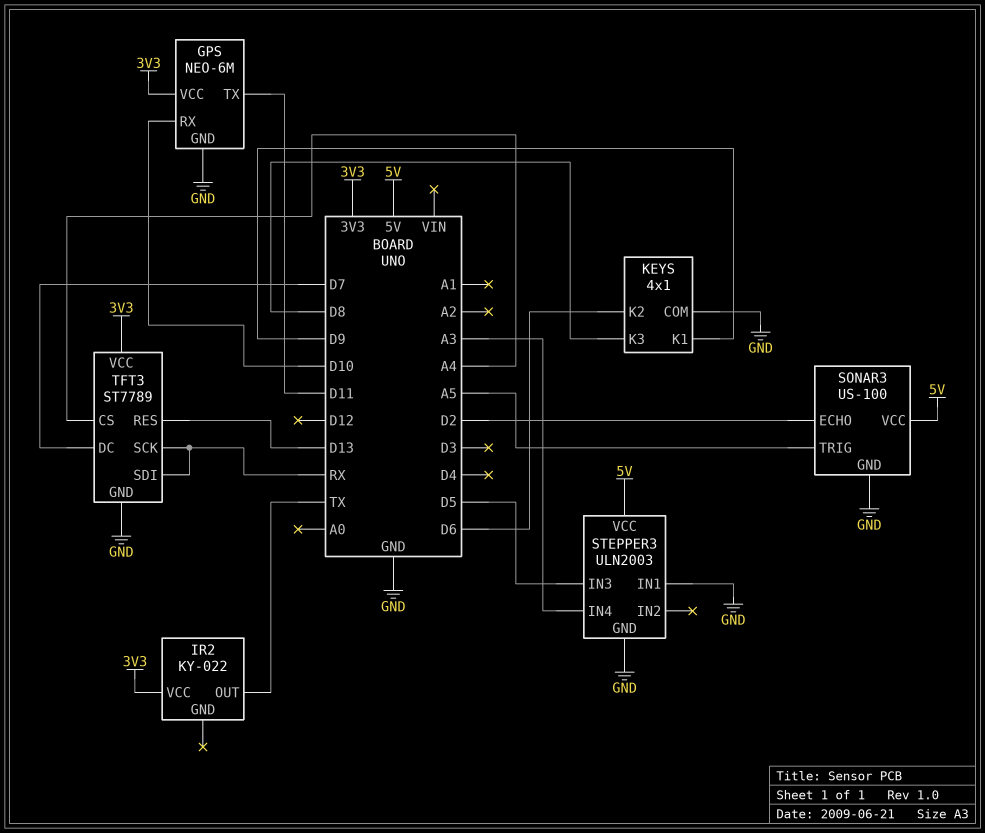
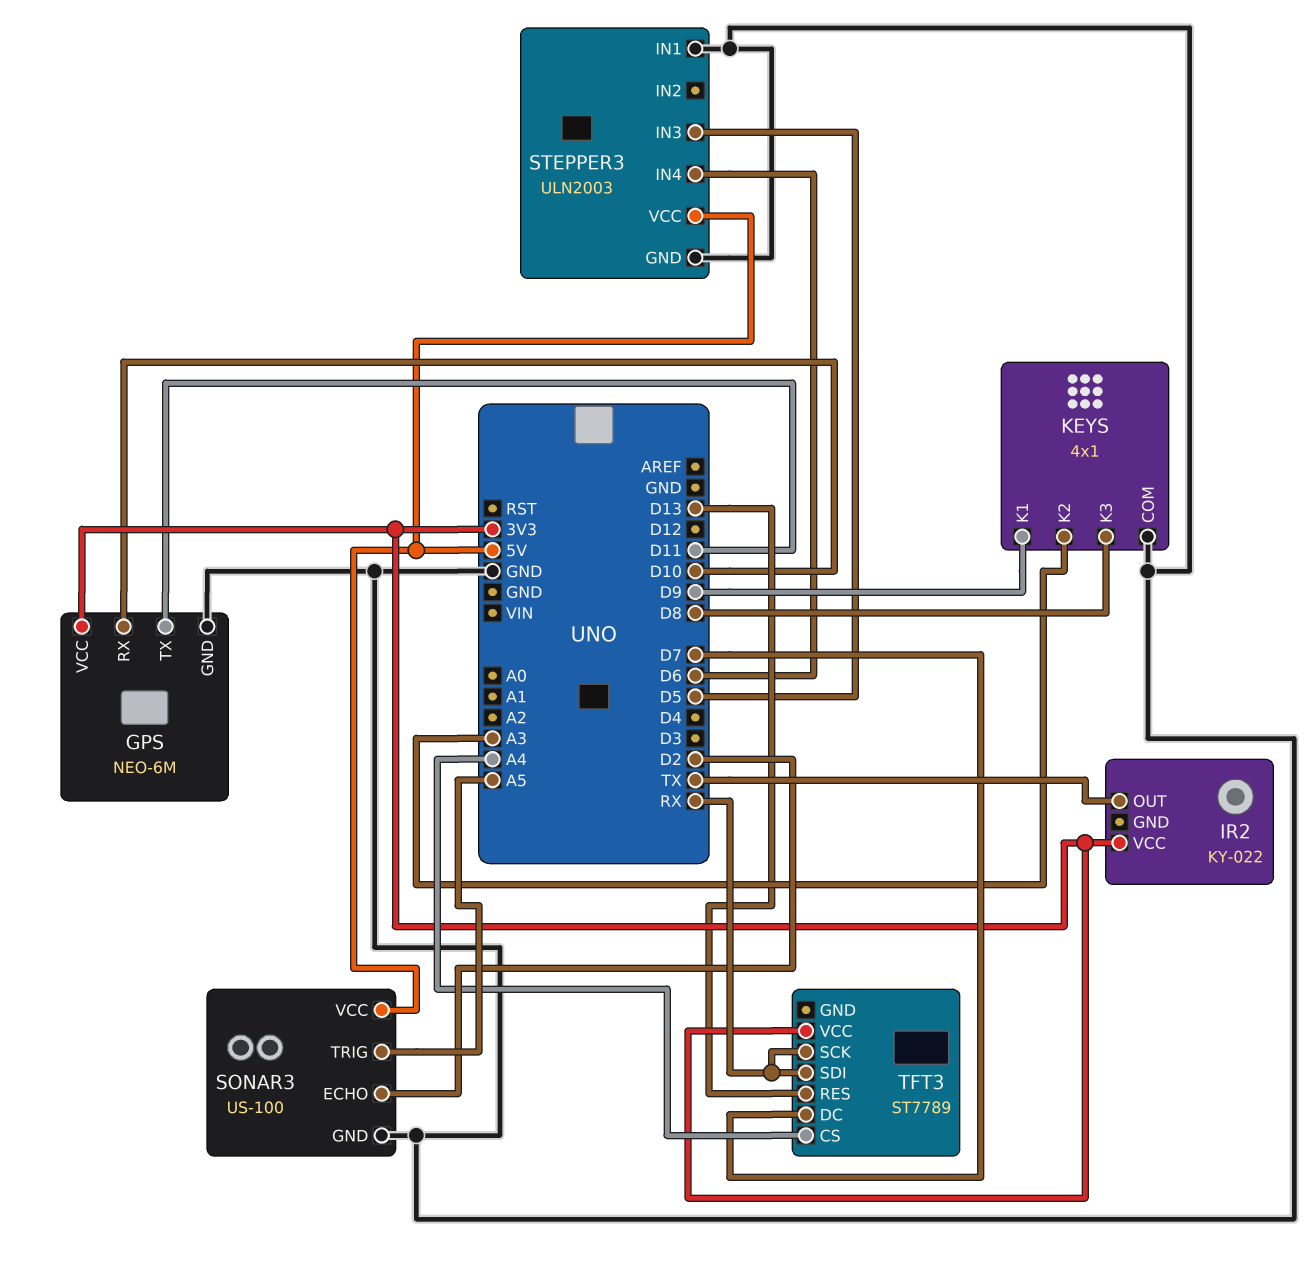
KEYS pin K2: D6 -> A3
STEPPER3 pin IN4: A3 -> D6
TFT3 pin GND: GND -> none

